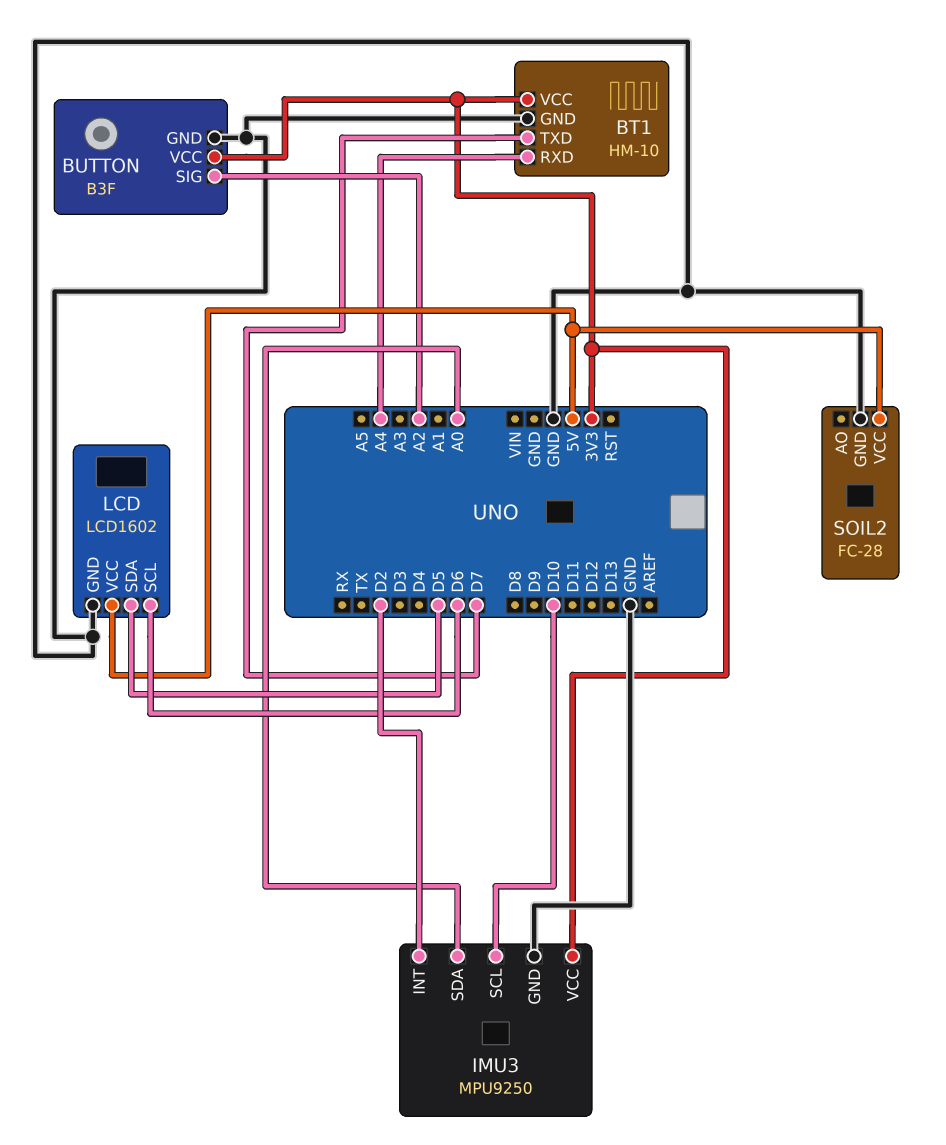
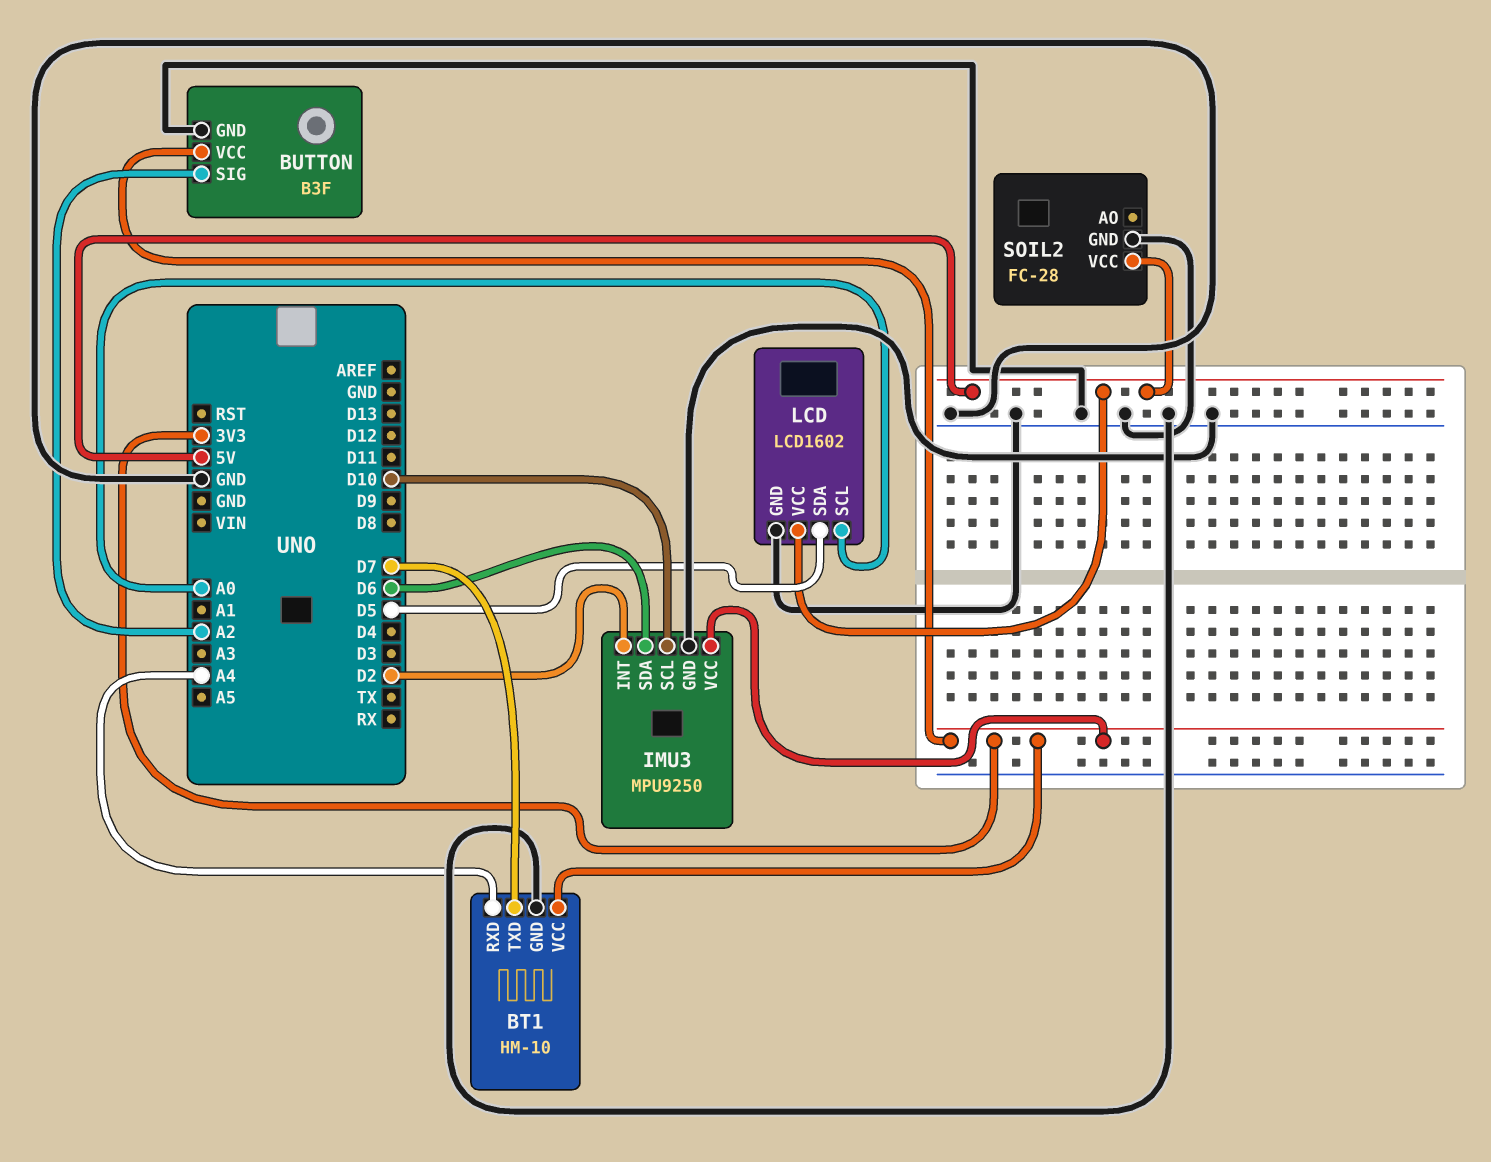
IMU3 pin SDA: A0 -> D6
LCD pin SCL: D6 -> A0

